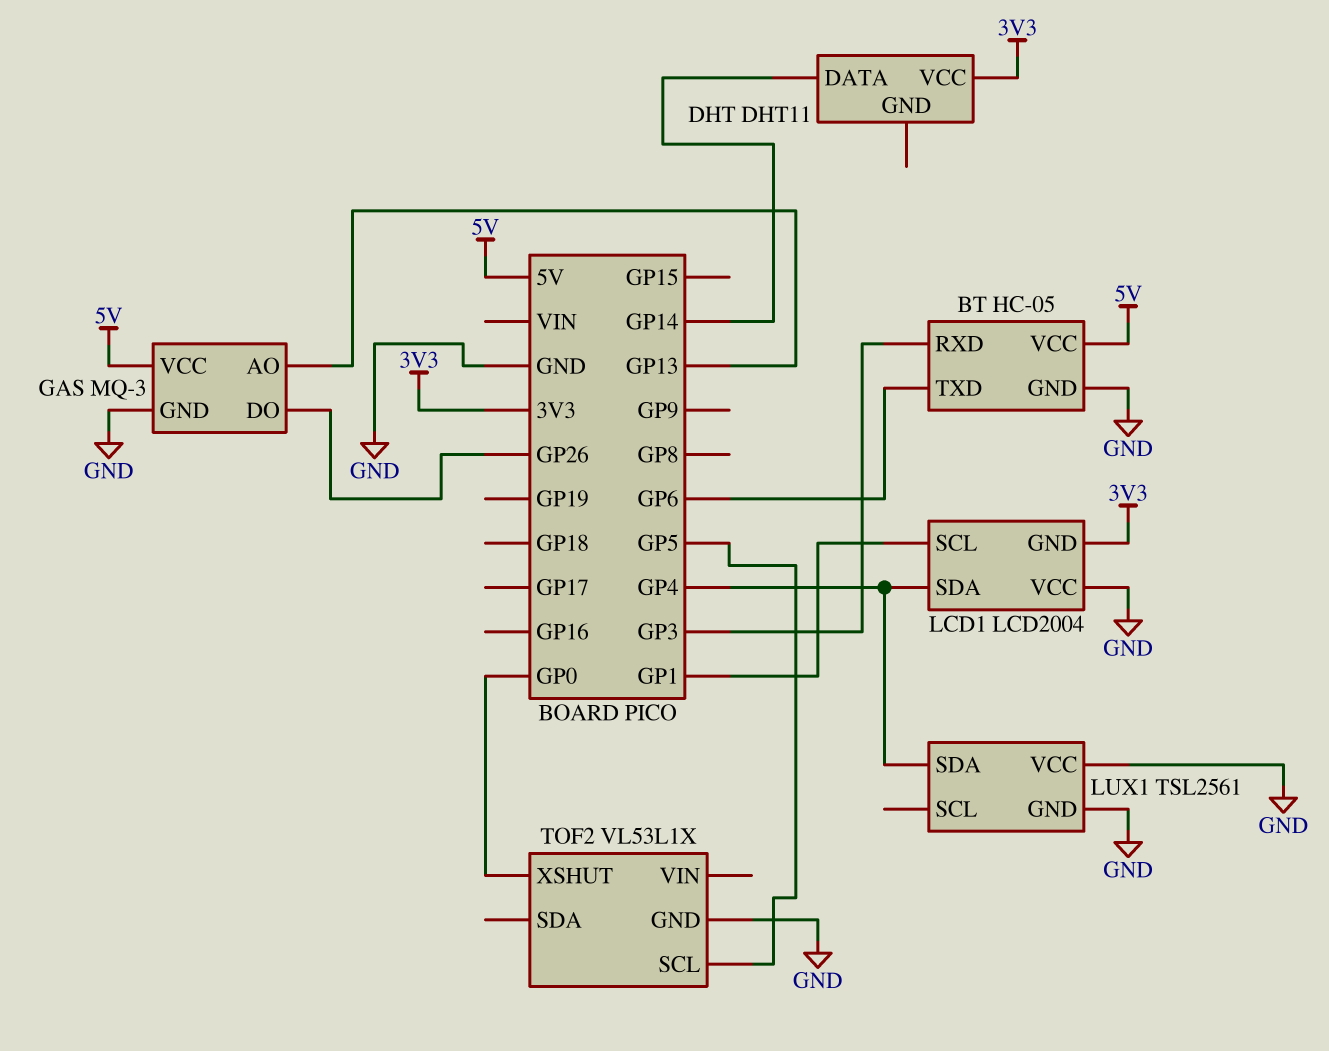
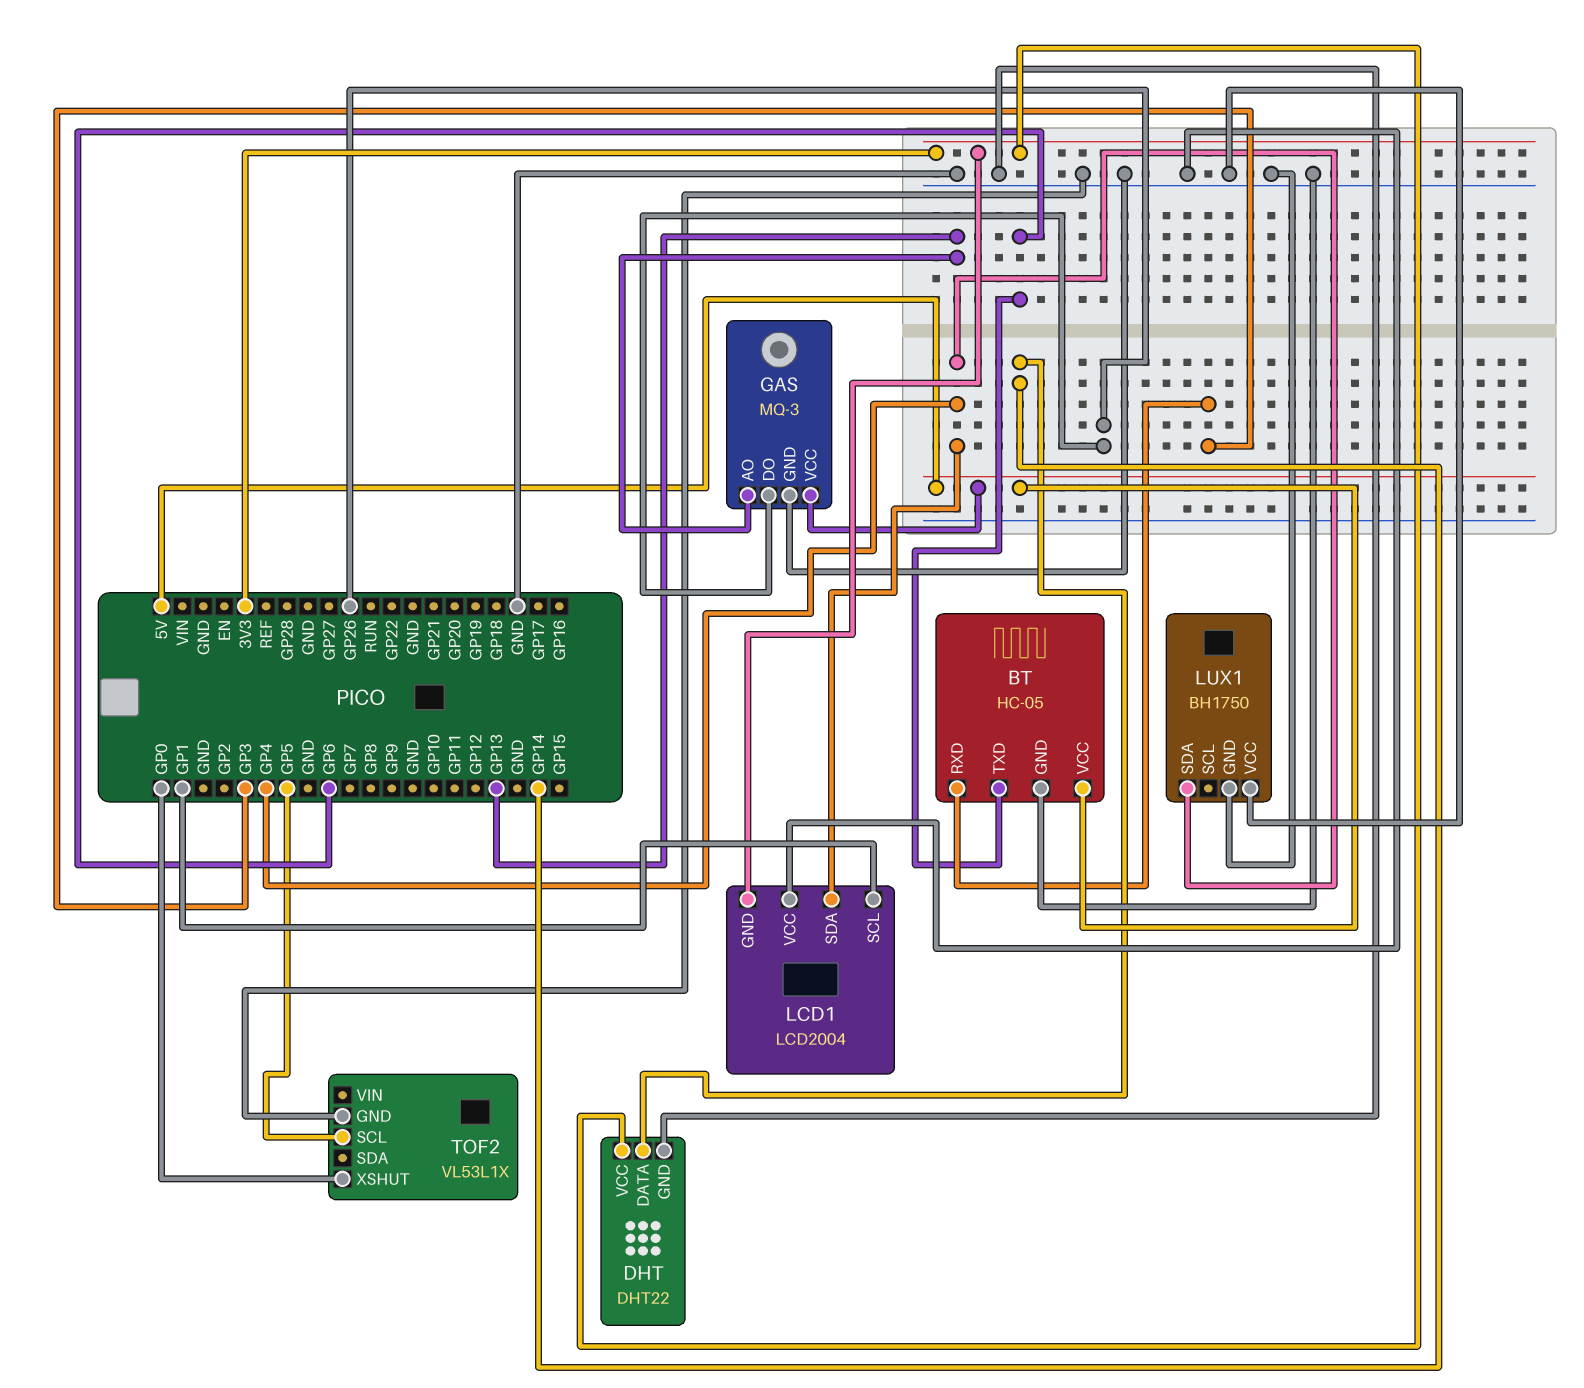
DHT: DHT11 -> DHT22
DHT pin GND: none -> GND
LUX1: TSL2561 -> BH1750

